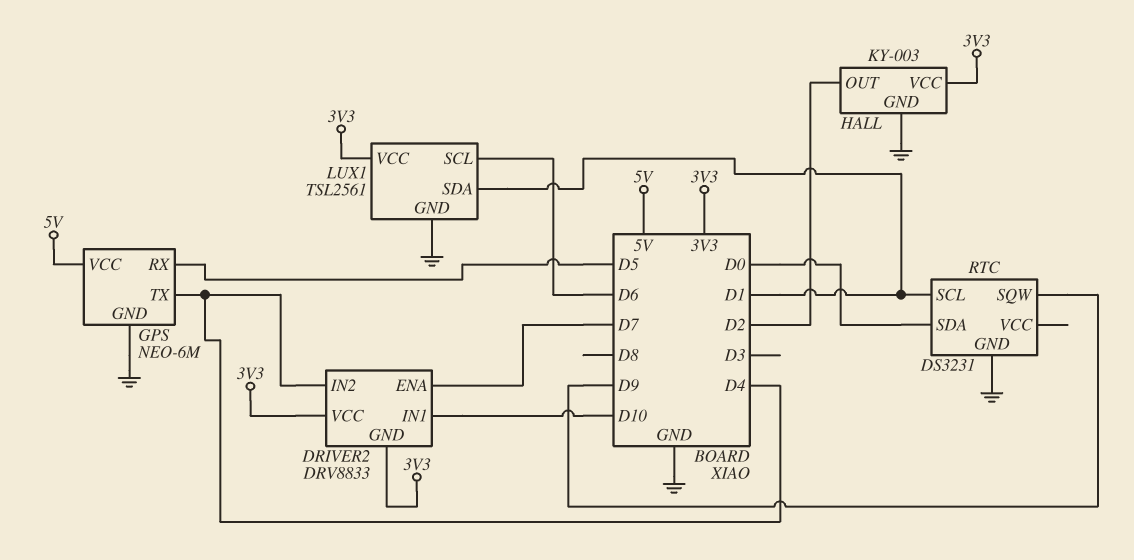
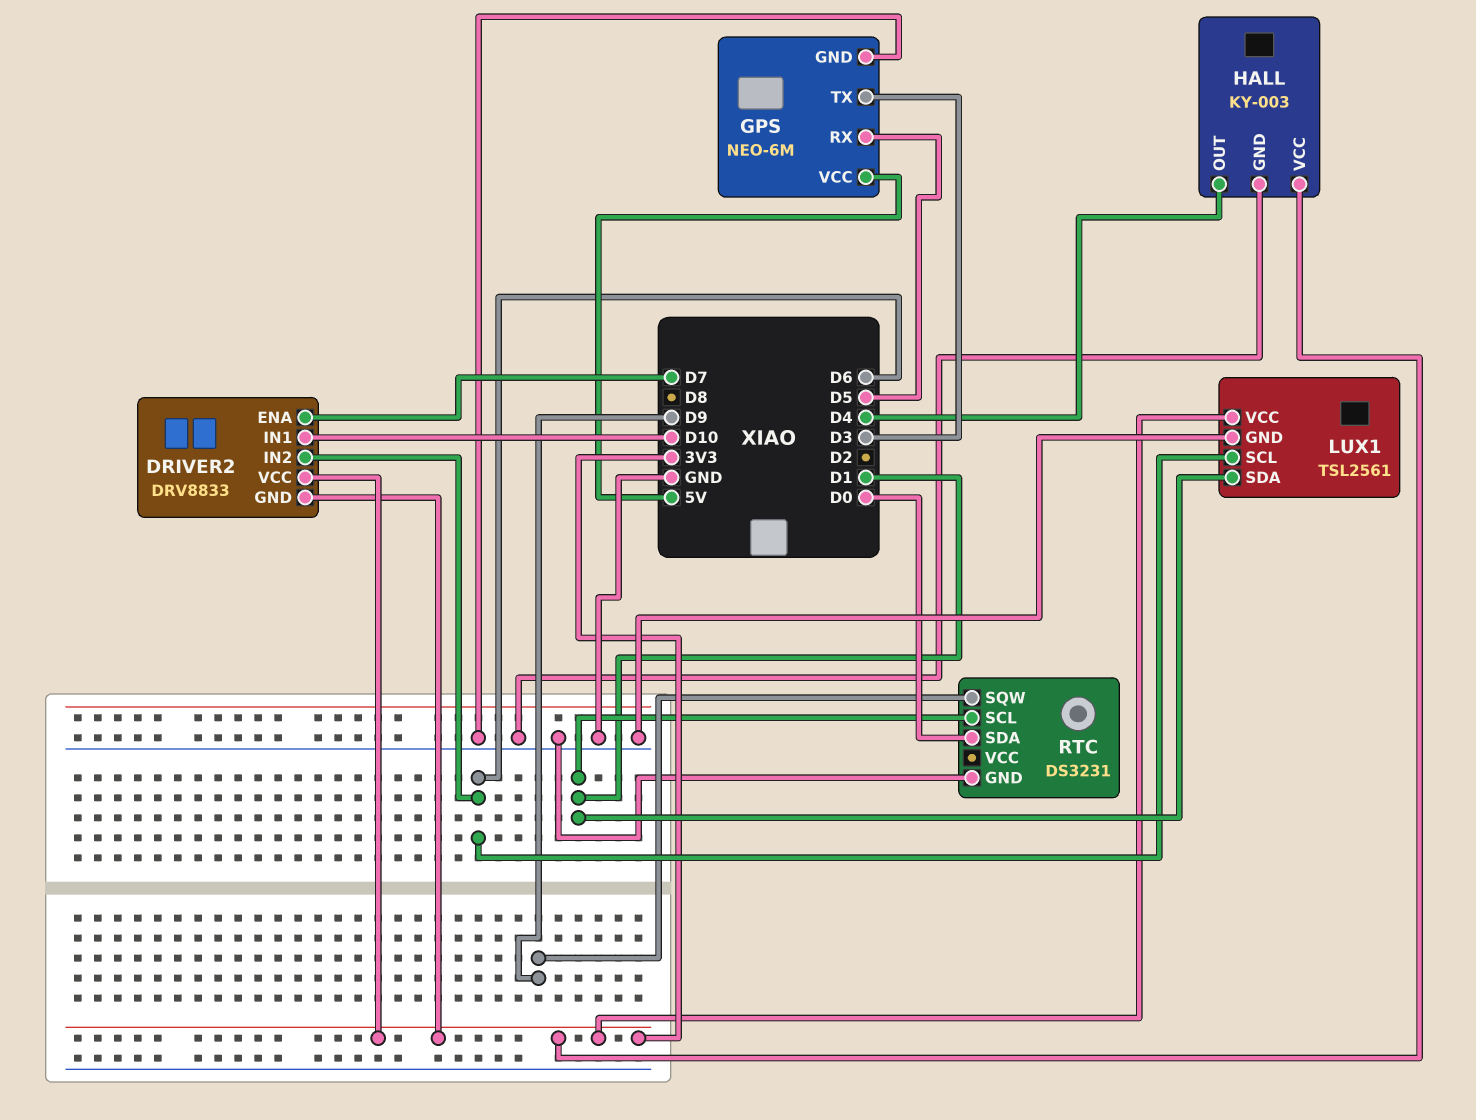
DRIVER2 pin IN2: D4 -> D6
GPS pin TX: D4 -> D3
HALL pin OUT: D2 -> D4

